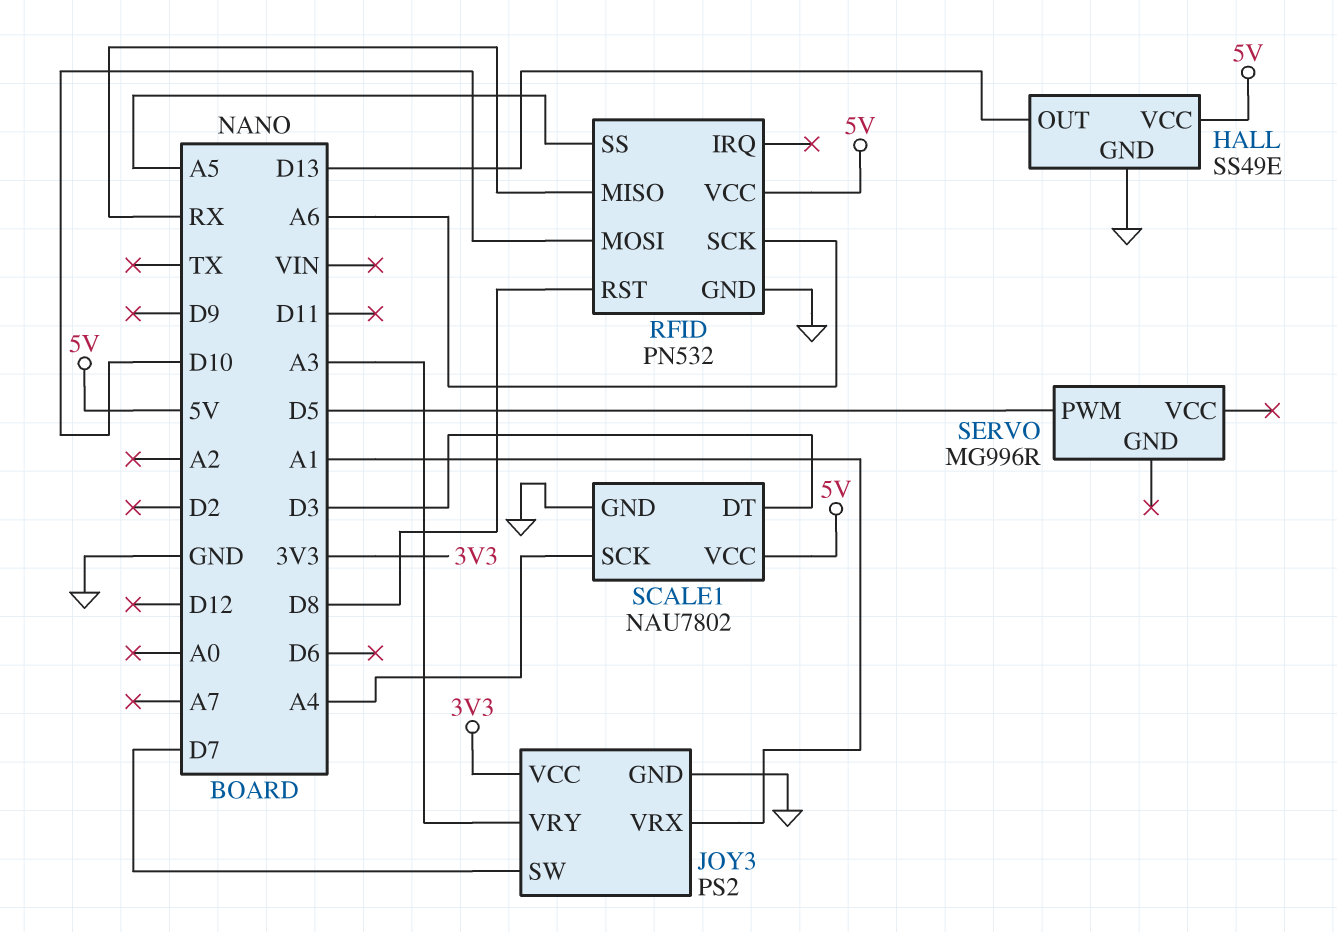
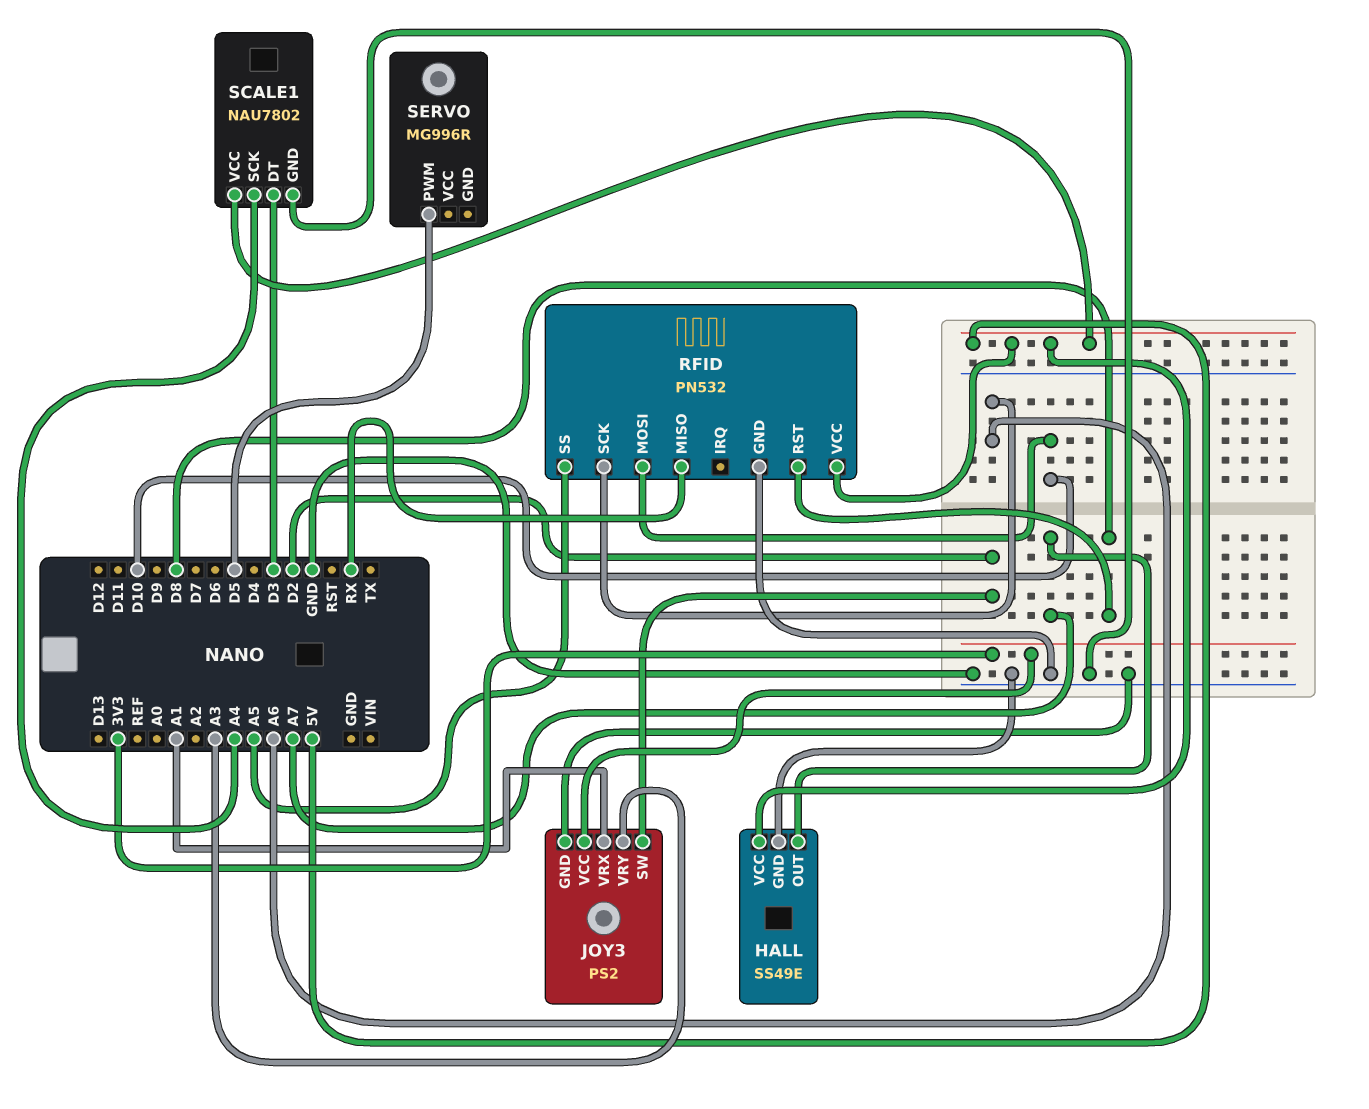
HALL pin OUT: D13 -> A7
JOY3 pin SW: D7 -> D2

